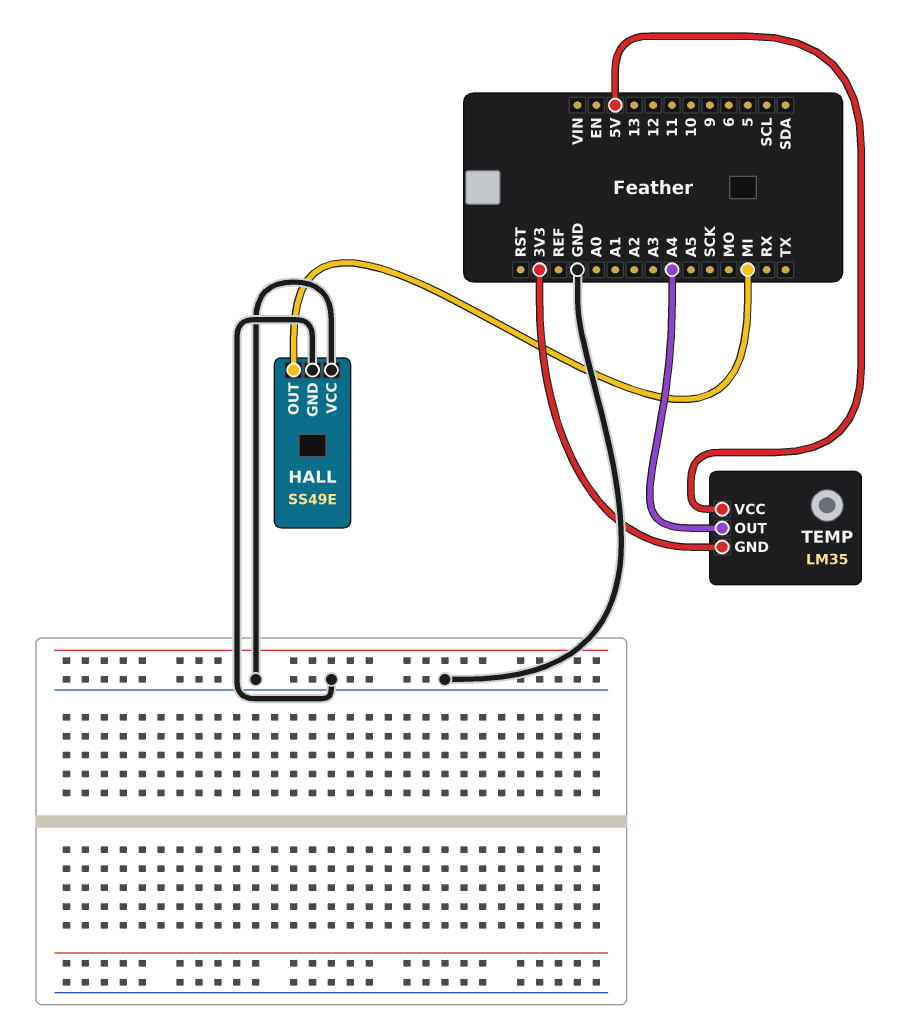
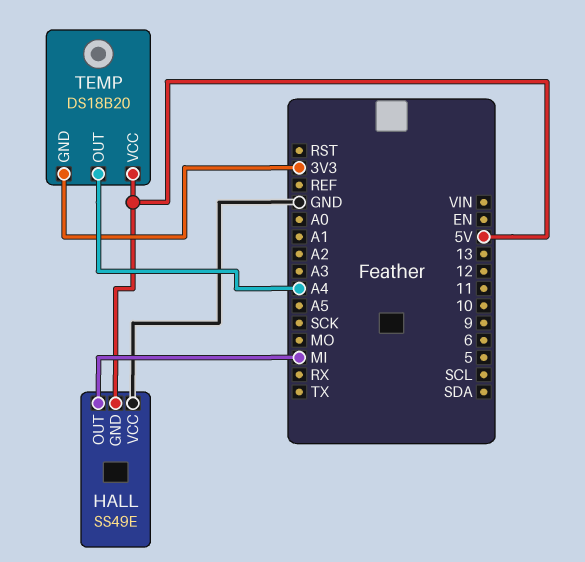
HALL pin GND: GND -> 5V
TEMP: LM35 -> DS18B20

